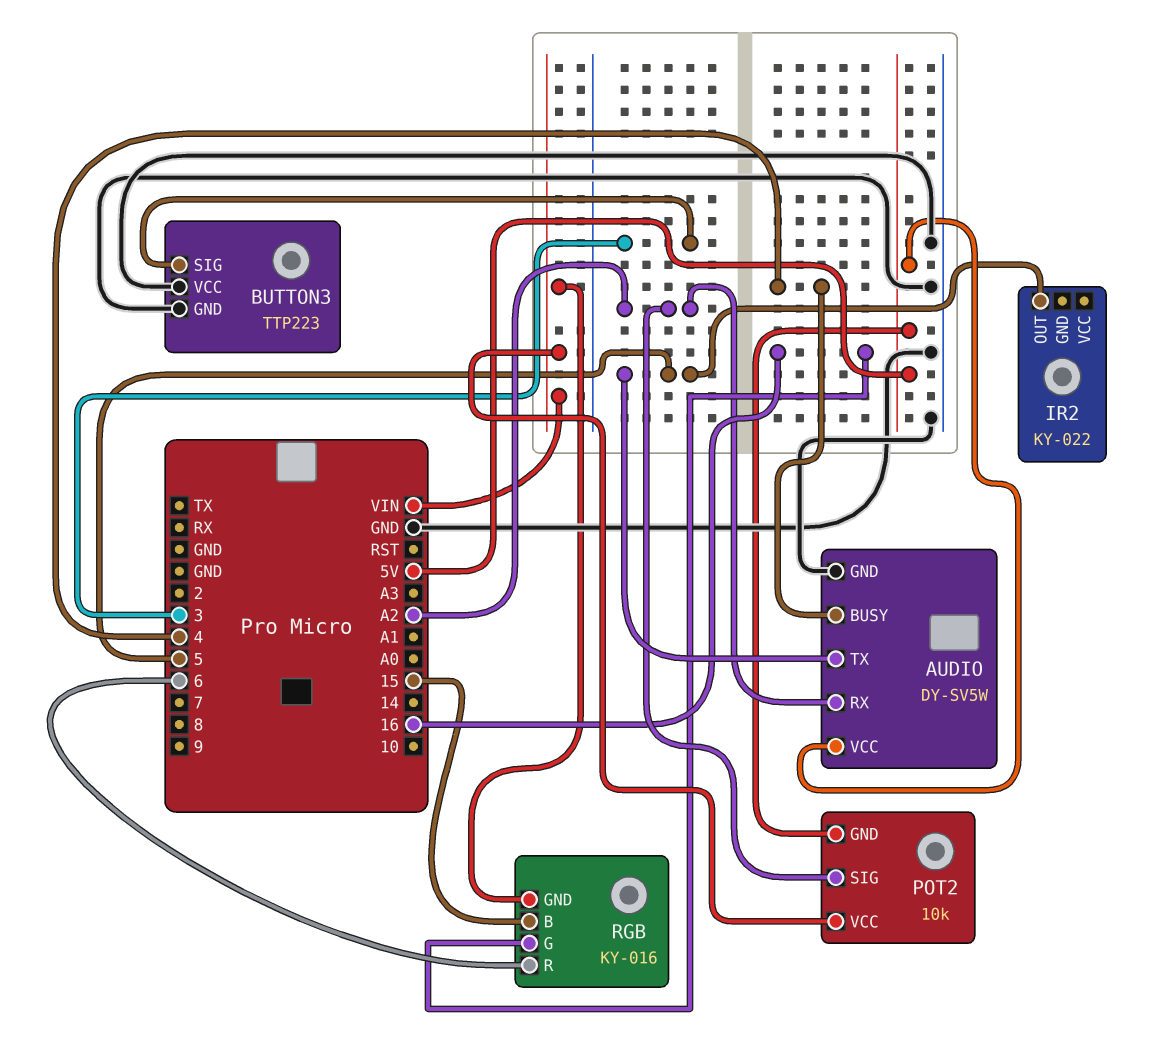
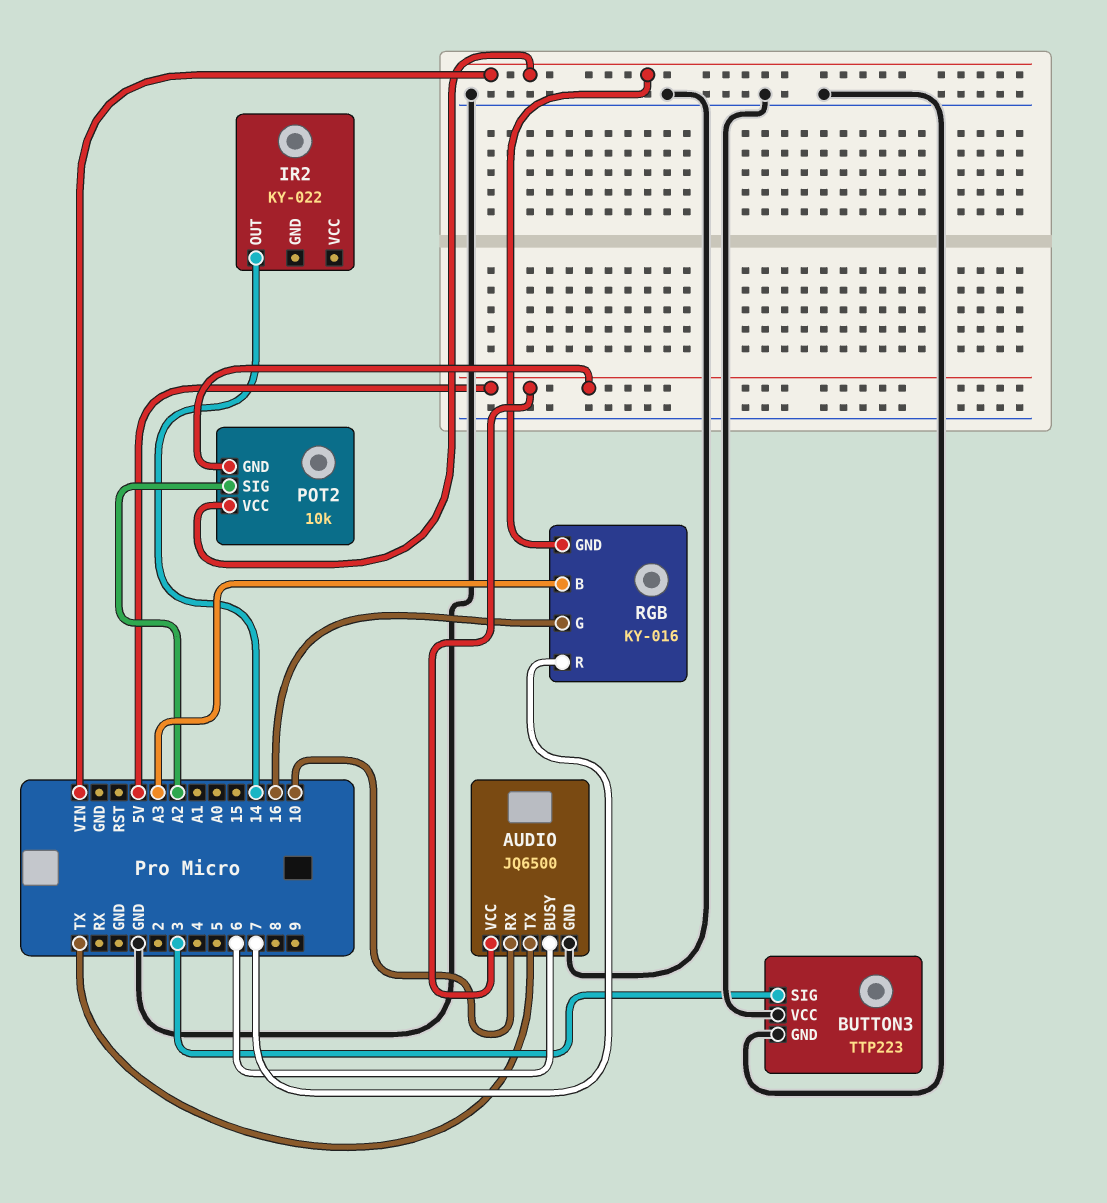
AUDIO: DY-SV5W -> JQ6500
AUDIO pin BUSY: 4 -> 6
AUDIO pin RX: A2 -> 10
AUDIO pin TX: 5 -> TX
IR2 pin OUT: 5 -> 14
RGB pin B: 15 -> A3
RGB pin R: 6 -> 7

